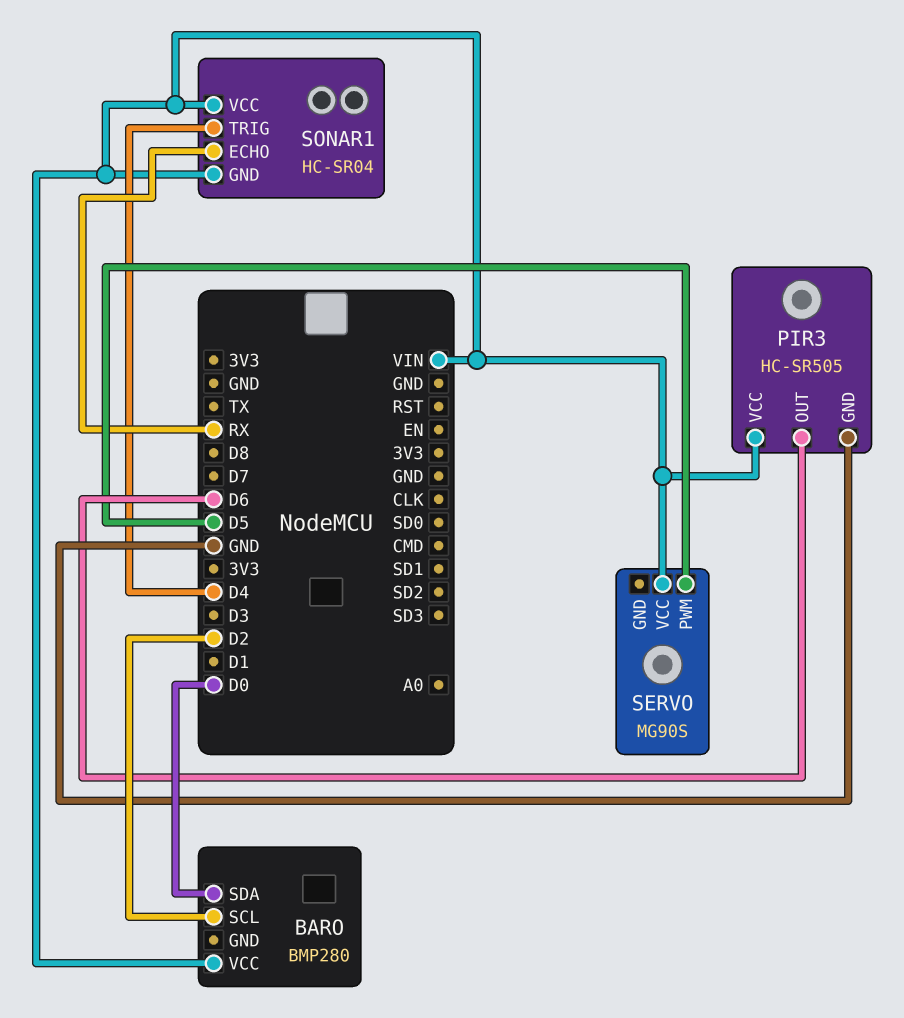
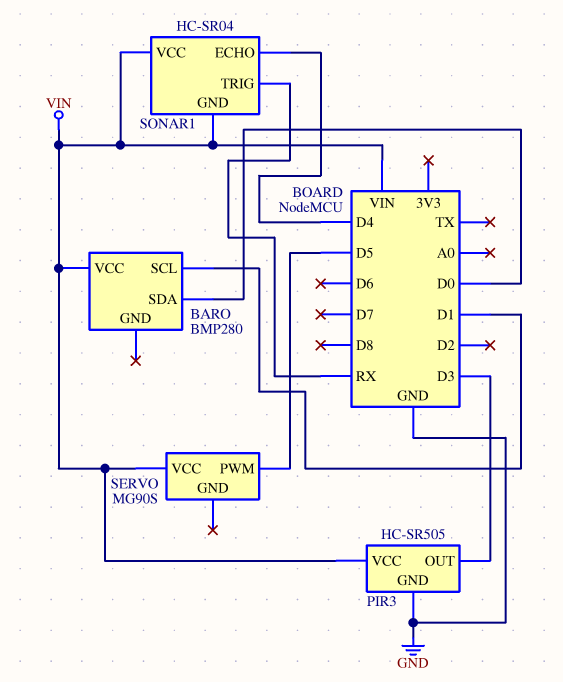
BARO pin SCL: D2 -> D1
PIR3 pin OUT: D6 -> D3
SONAR1 pin ECHO: RX -> D4
SONAR1 pin TRIG: D4 -> RX

